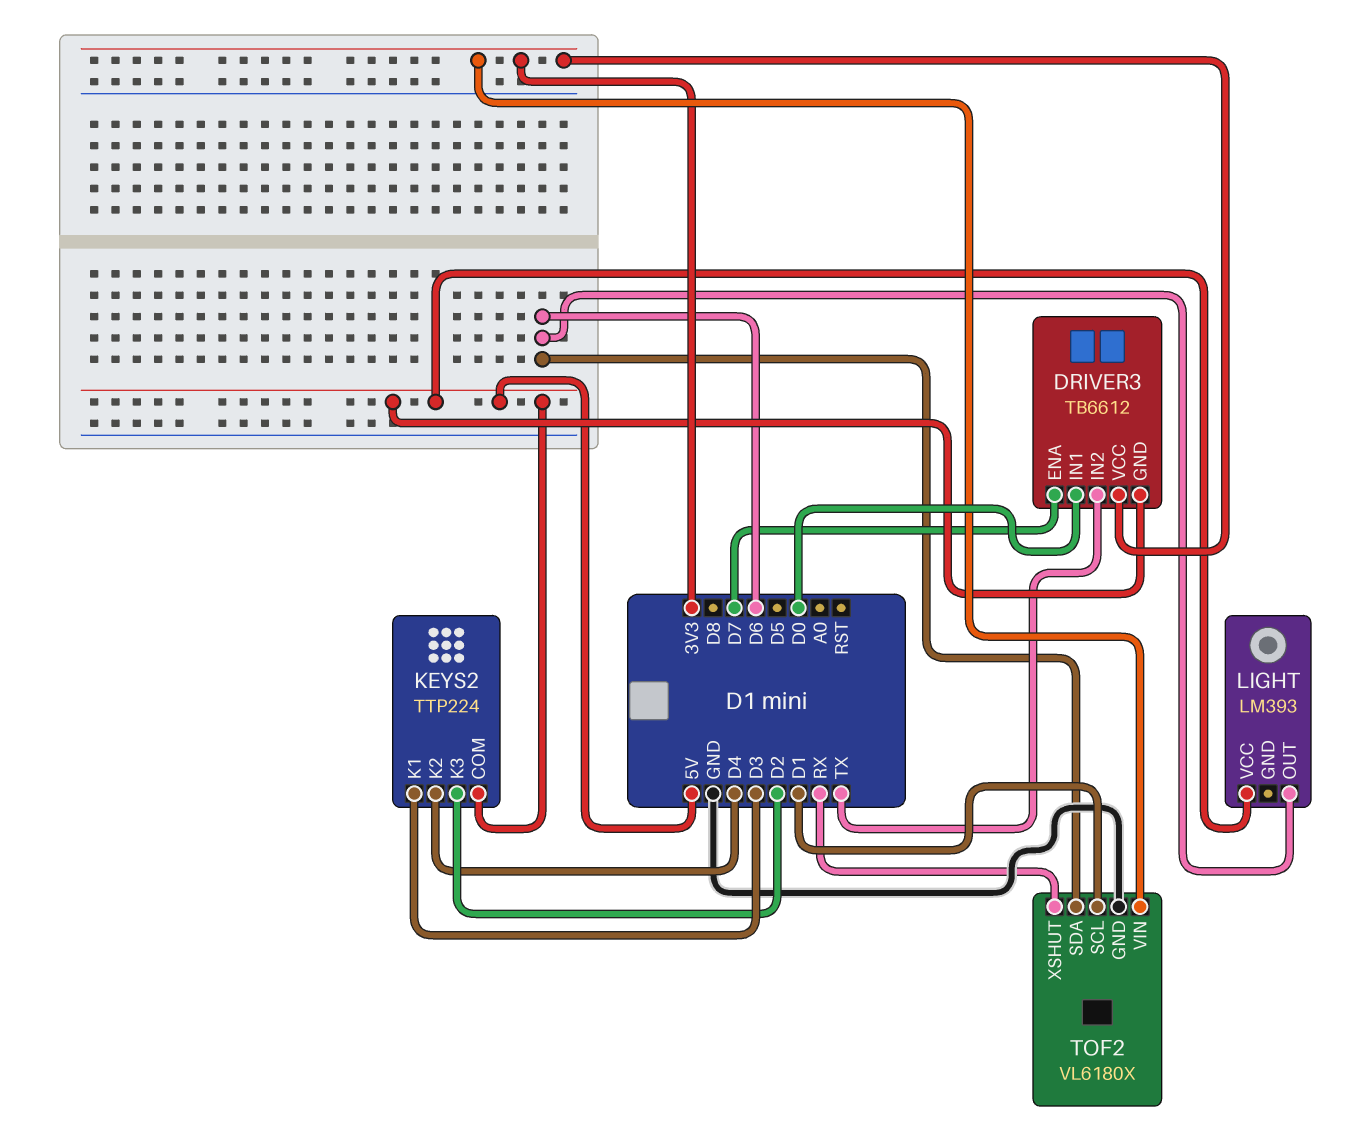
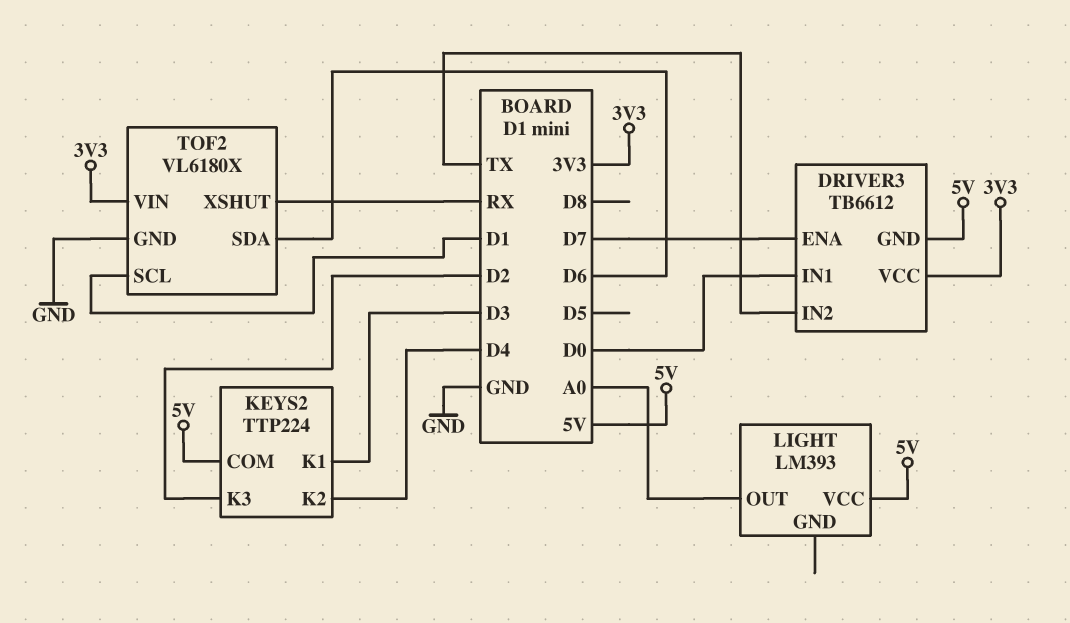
LIGHT pin OUT: D6 -> A0

